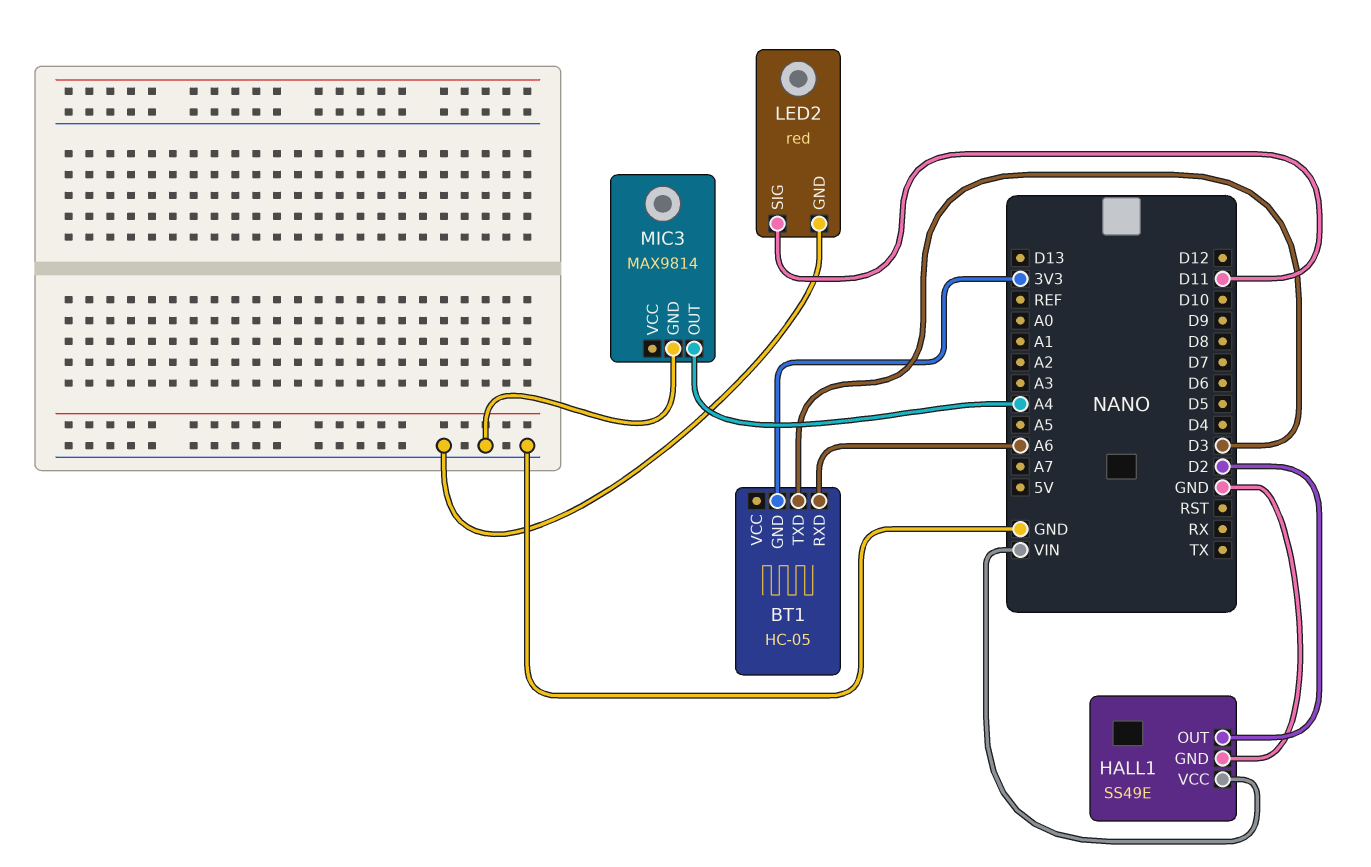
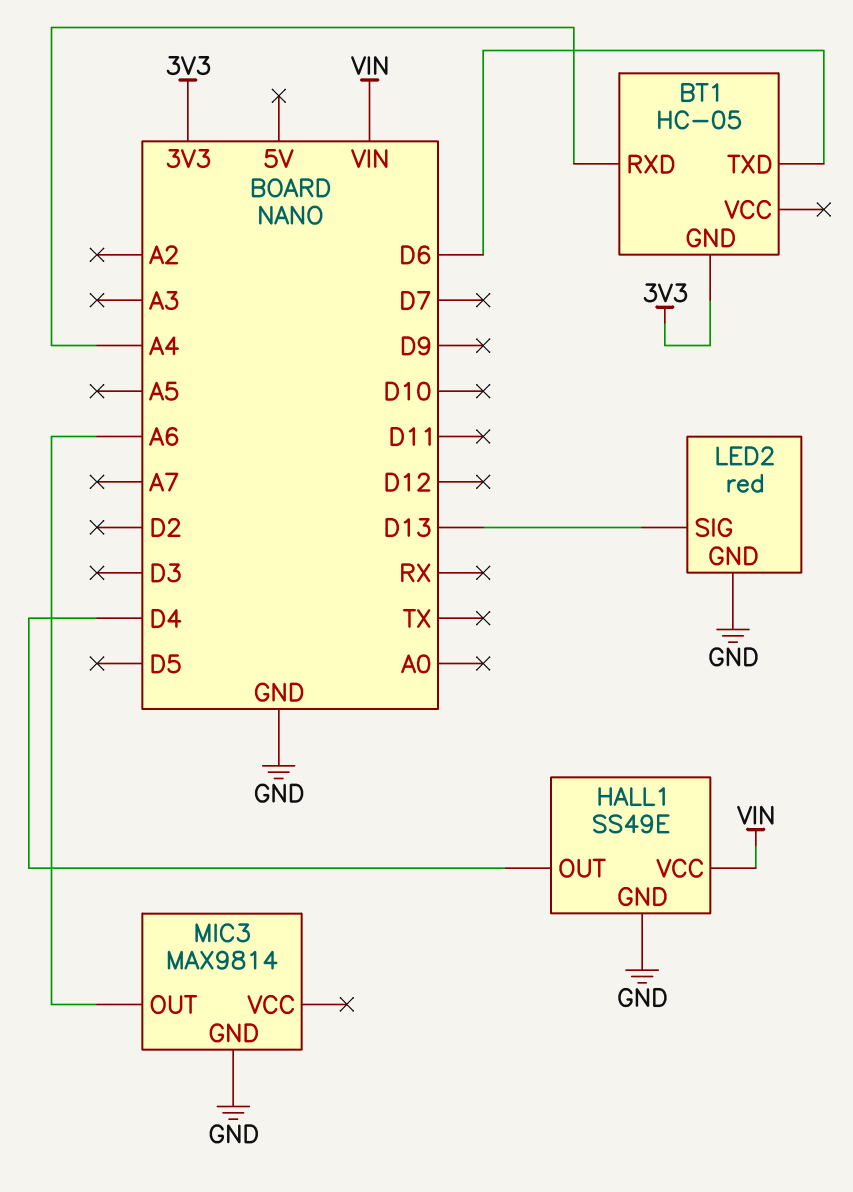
BT1 pin RXD: A6 -> A4
BT1 pin TXD: D3 -> D6
HALL1 pin OUT: D2 -> D4
LED2 pin SIG: D11 -> D13
MIC3 pin OUT: A4 -> A6

